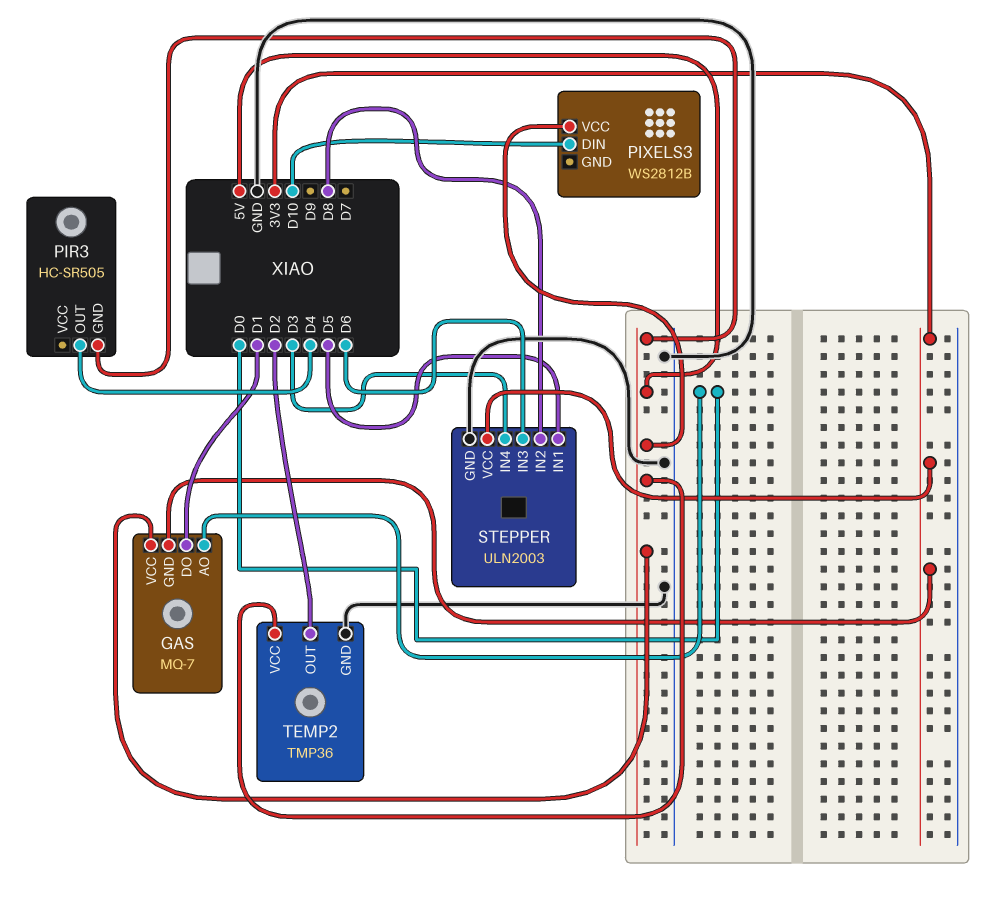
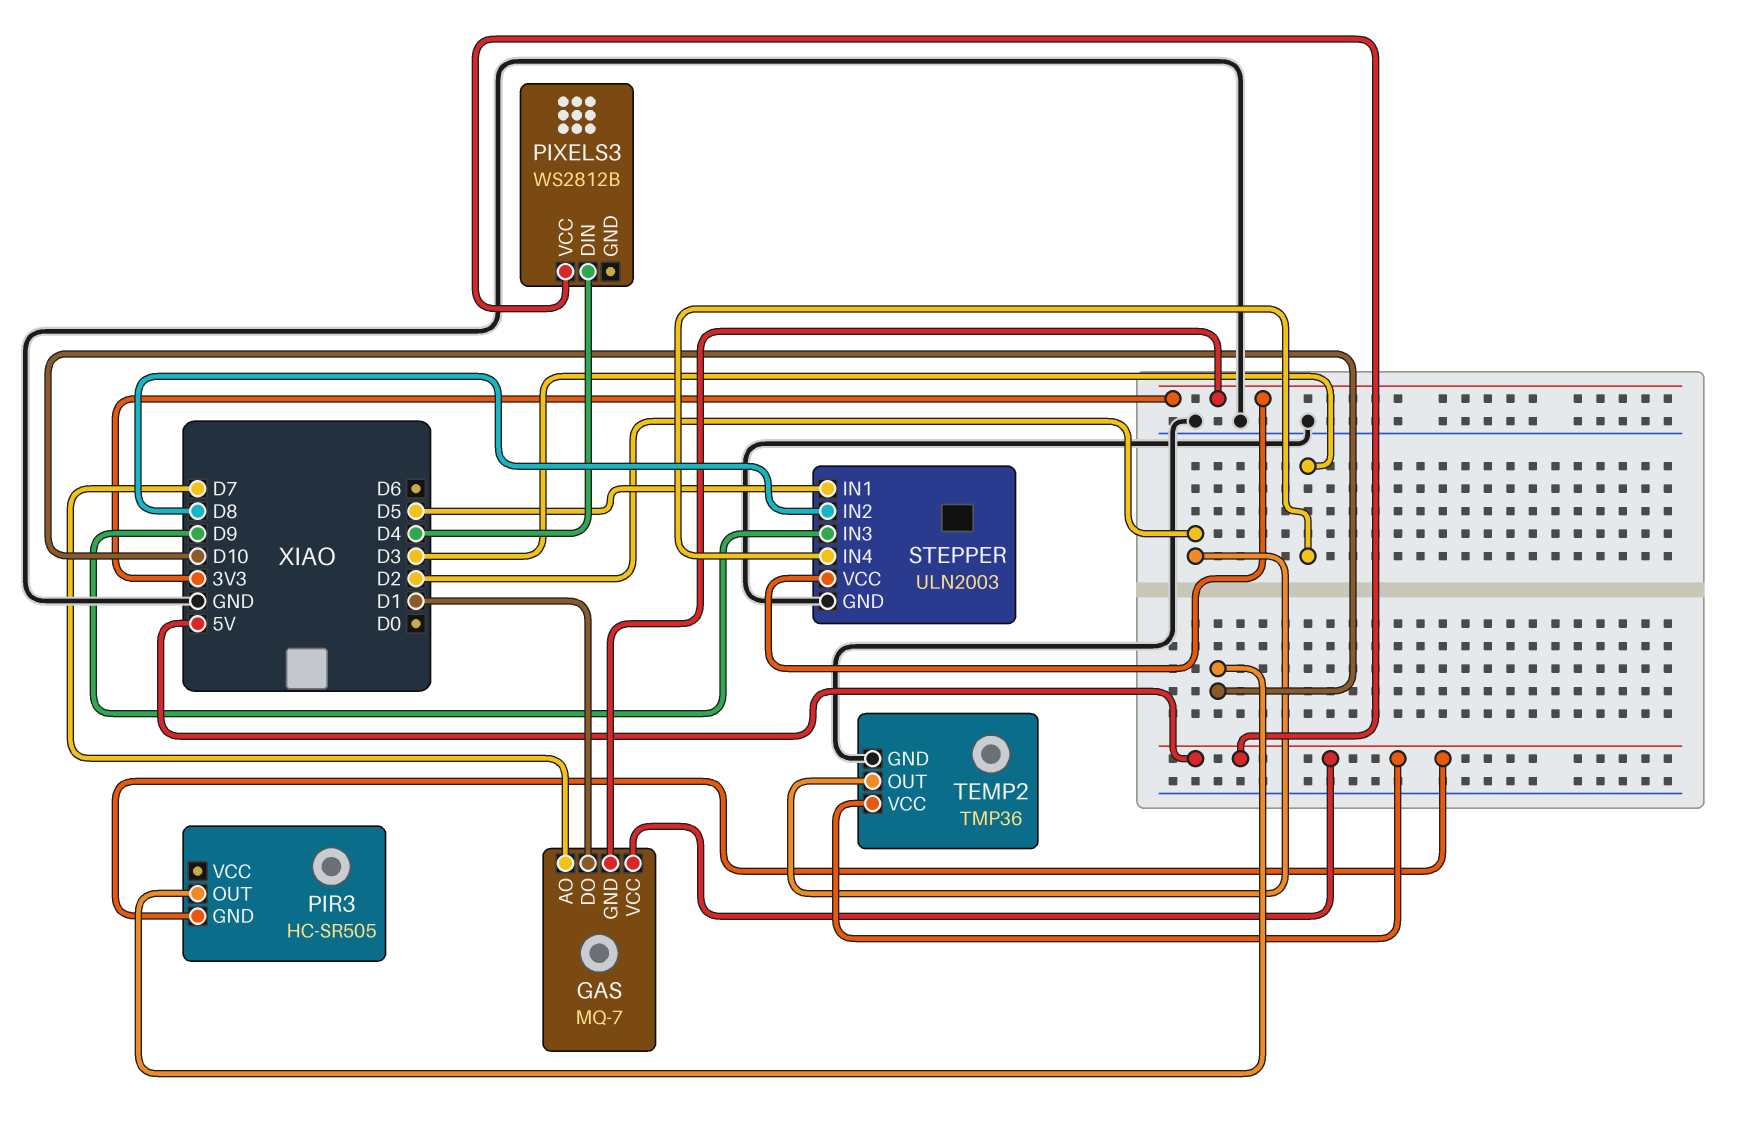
GAS pin AO: D0 -> D7
PIR3 pin OUT: D4 -> D10
PIXELS3 pin DIN: D10 -> D4
STEPPER pin IN3: D6 -> D9

